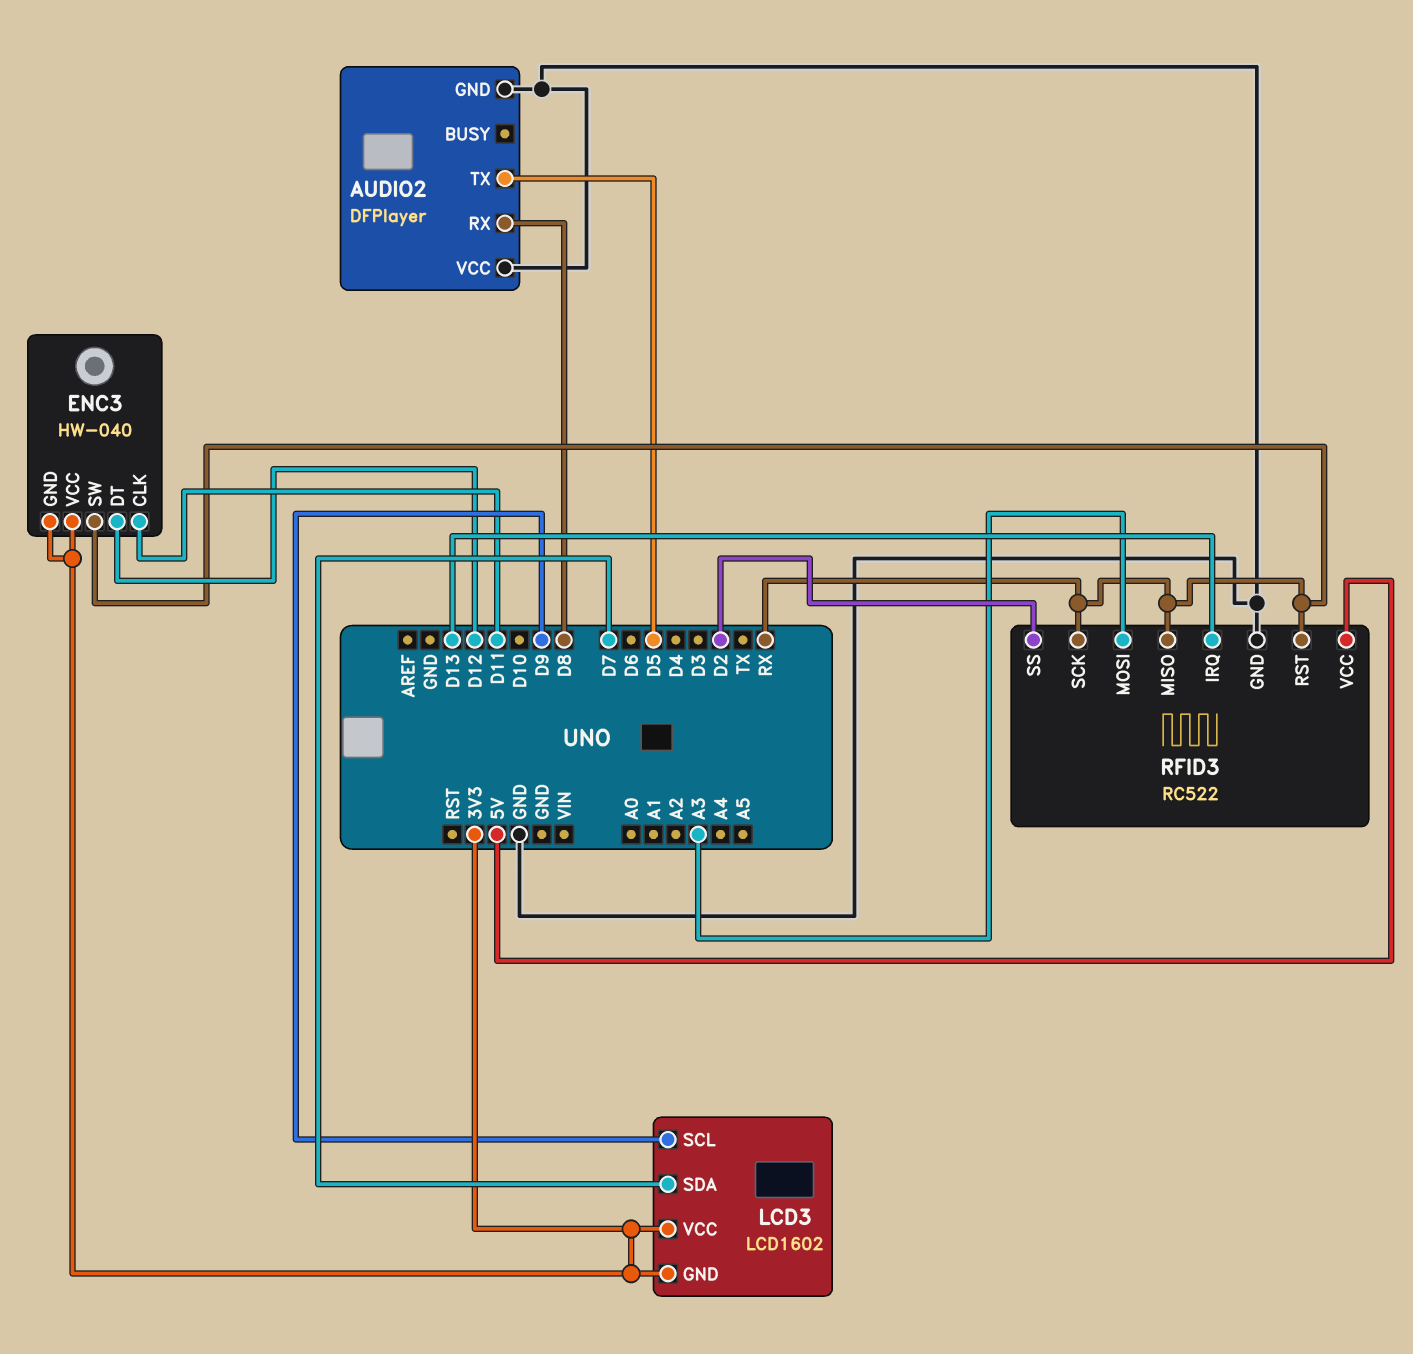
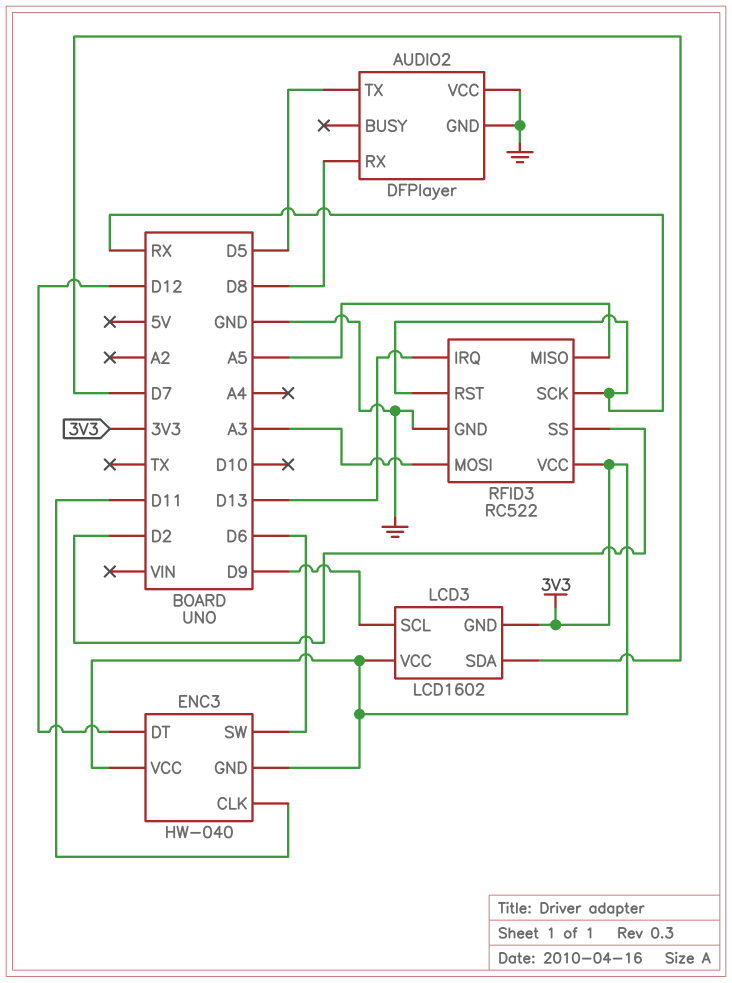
ENC3 pin SW: RX -> D6
RFID3 pin MISO: RX -> A5
RFID3 pin VCC: 5V -> 3V3

